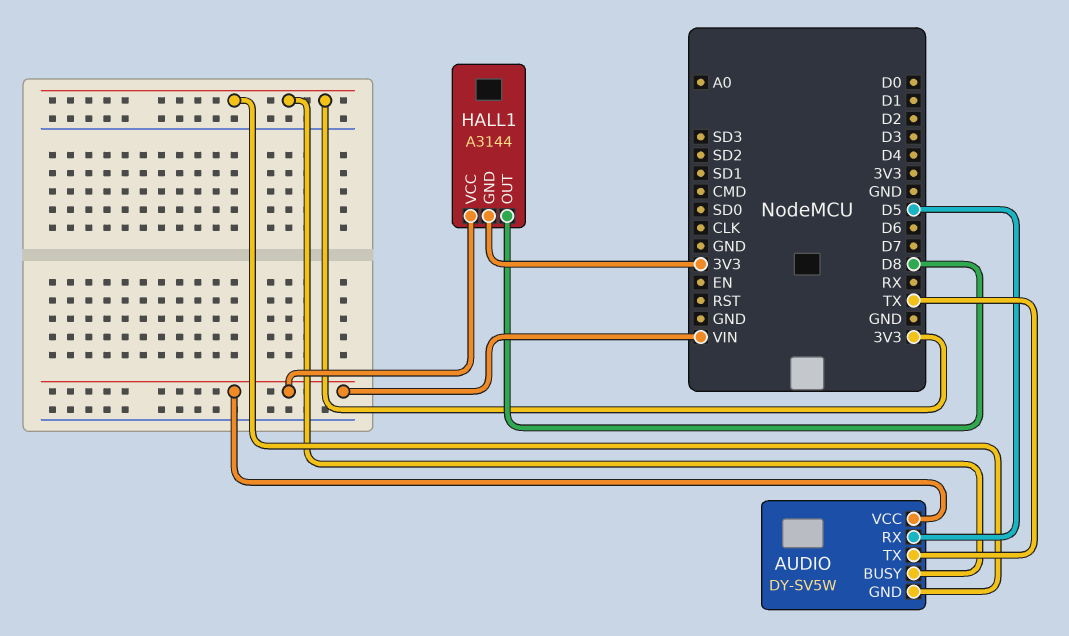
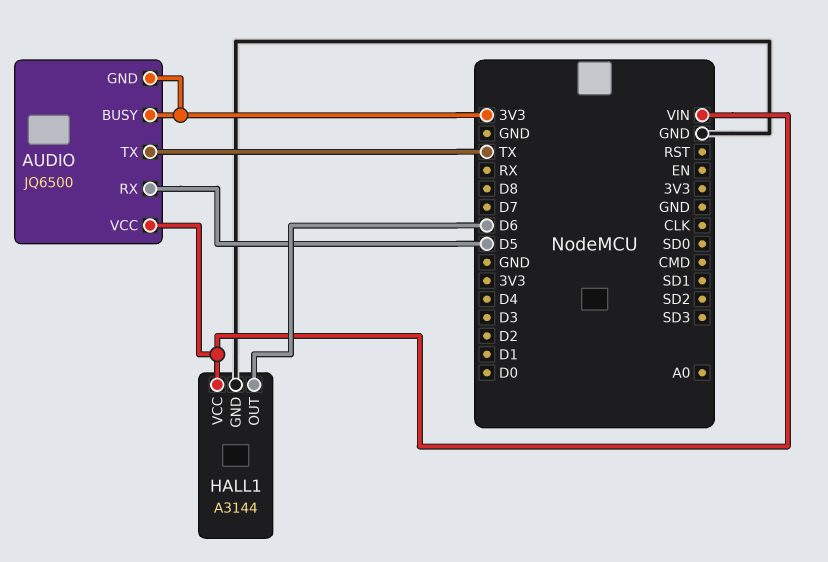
AUDIO: DY-SV5W -> JQ6500
HALL1 pin GND: 3V3 -> GND
HALL1 pin OUT: D8 -> D6

